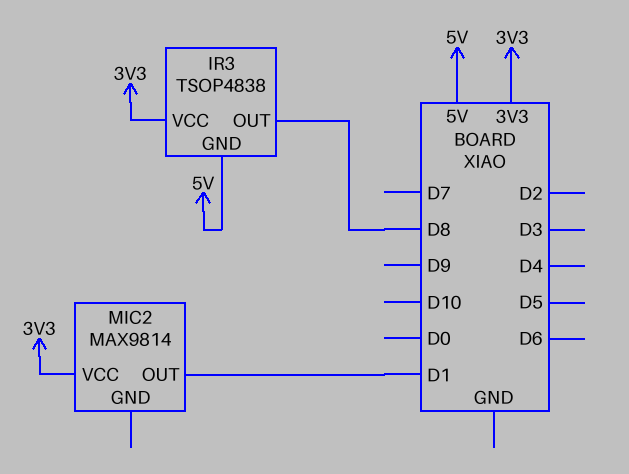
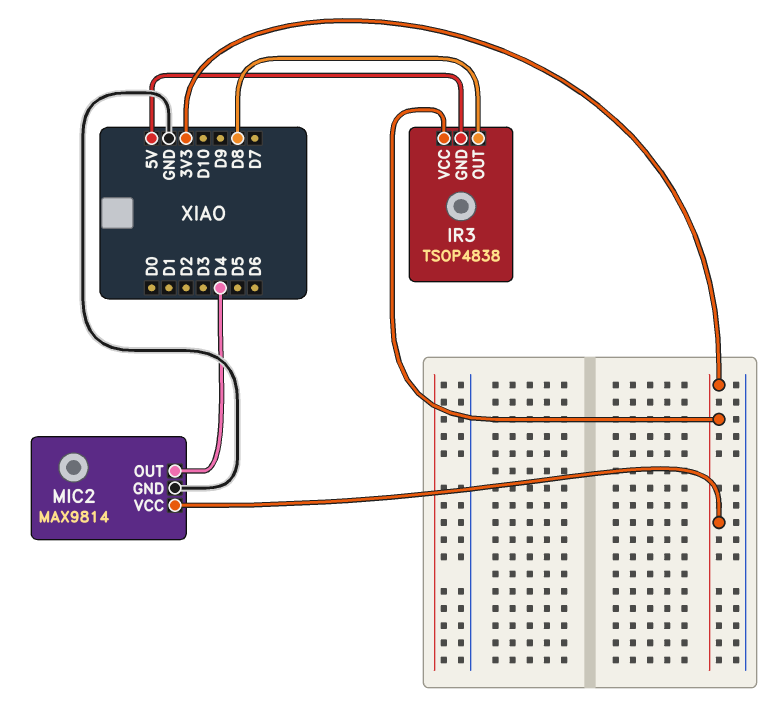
MIC2 pin GND: none -> GND
MIC2 pin OUT: D1 -> D4

